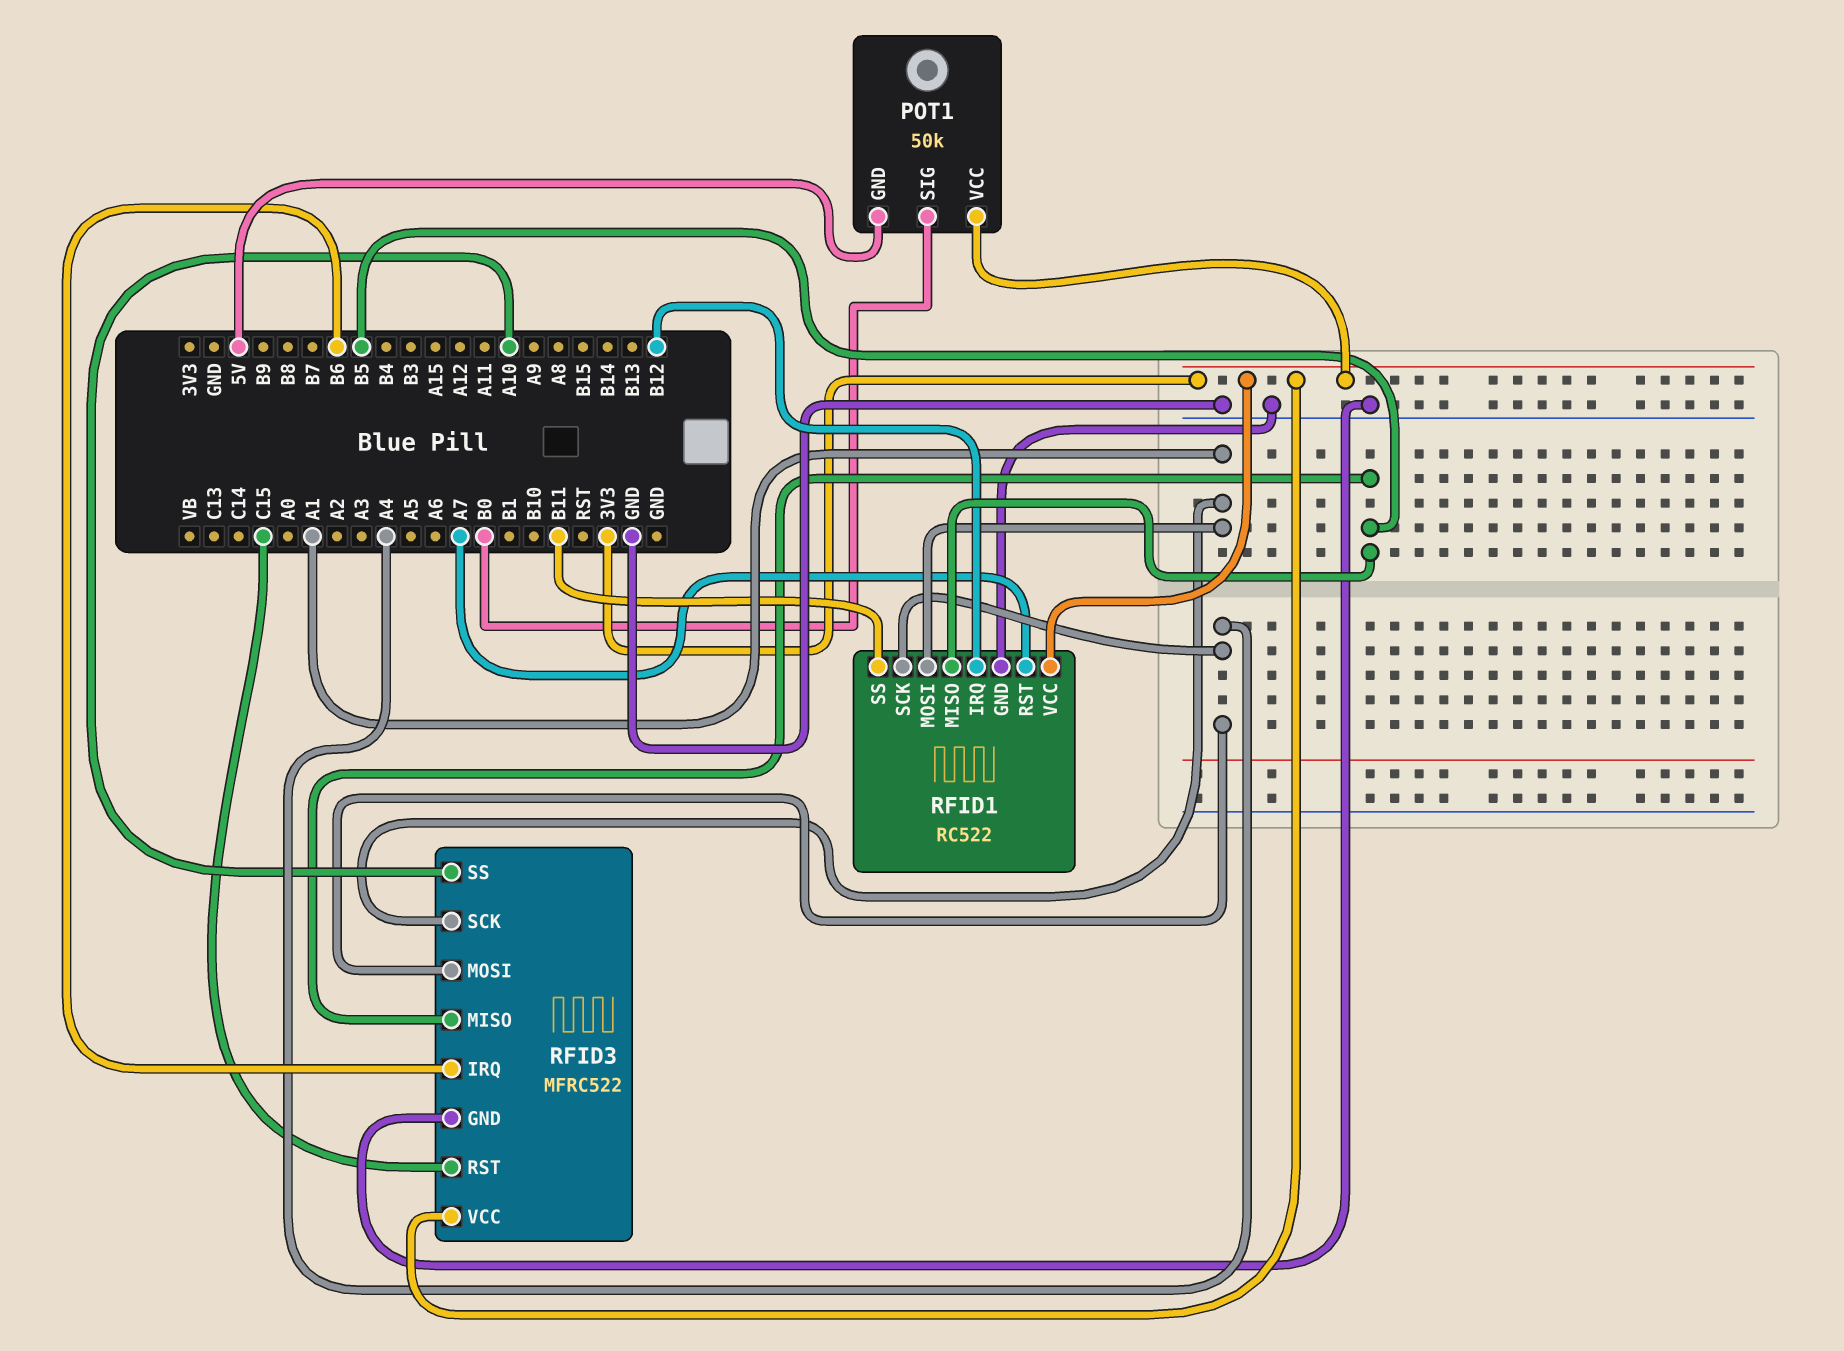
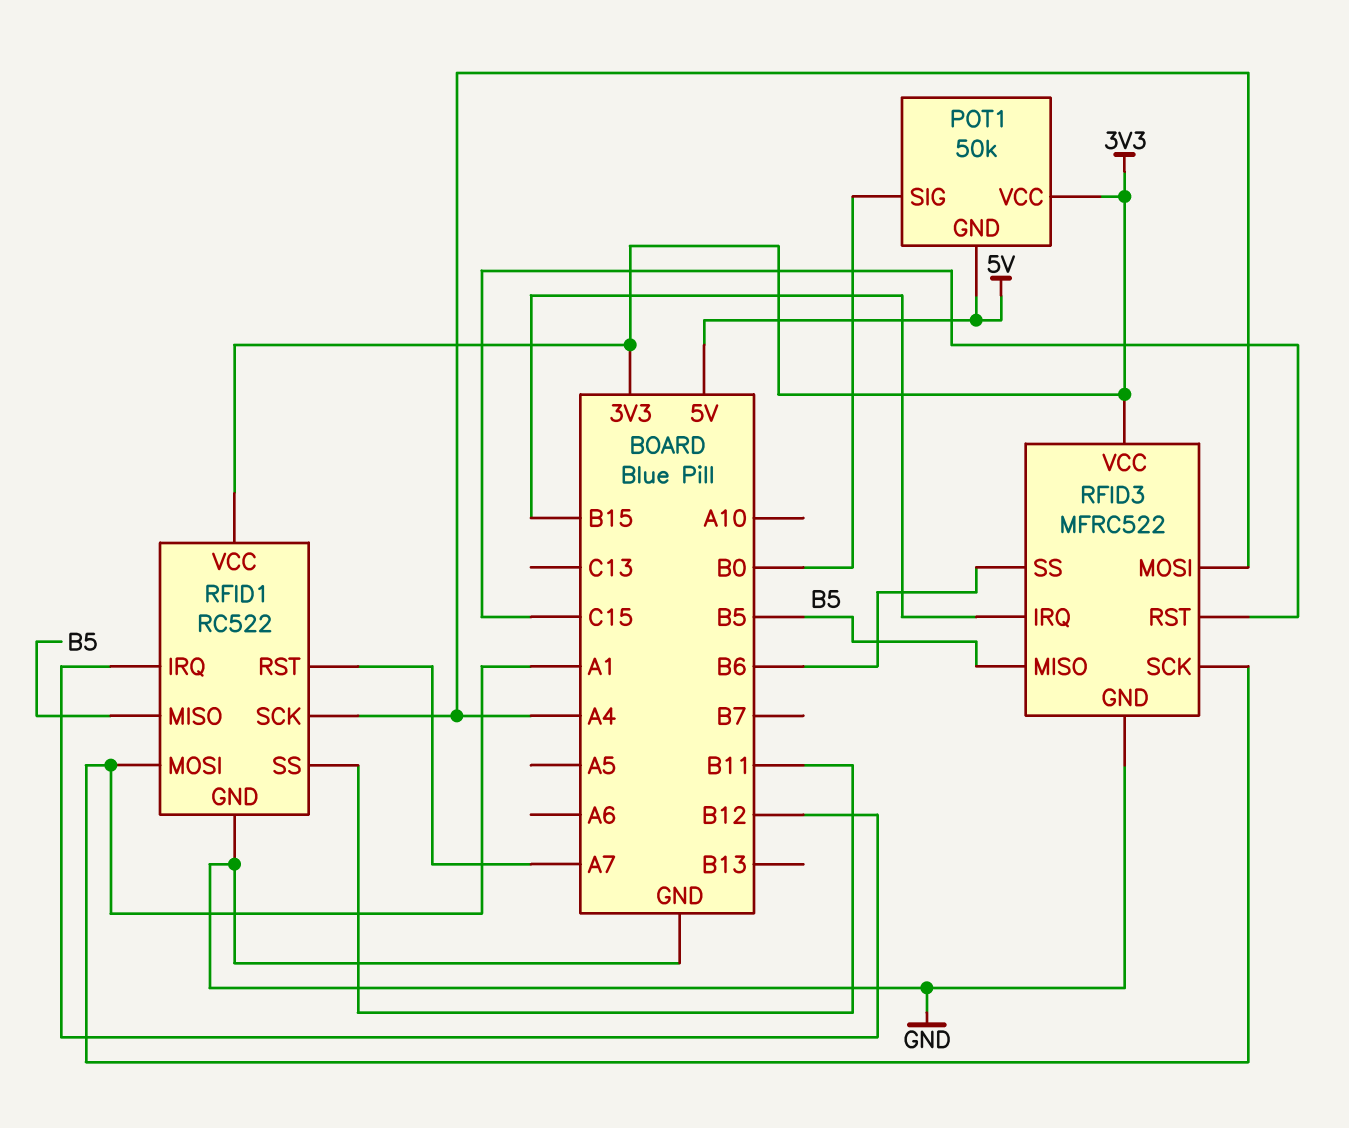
RFID3 pin IRQ: B6 -> B15
RFID3 pin SS: A10 -> B6

